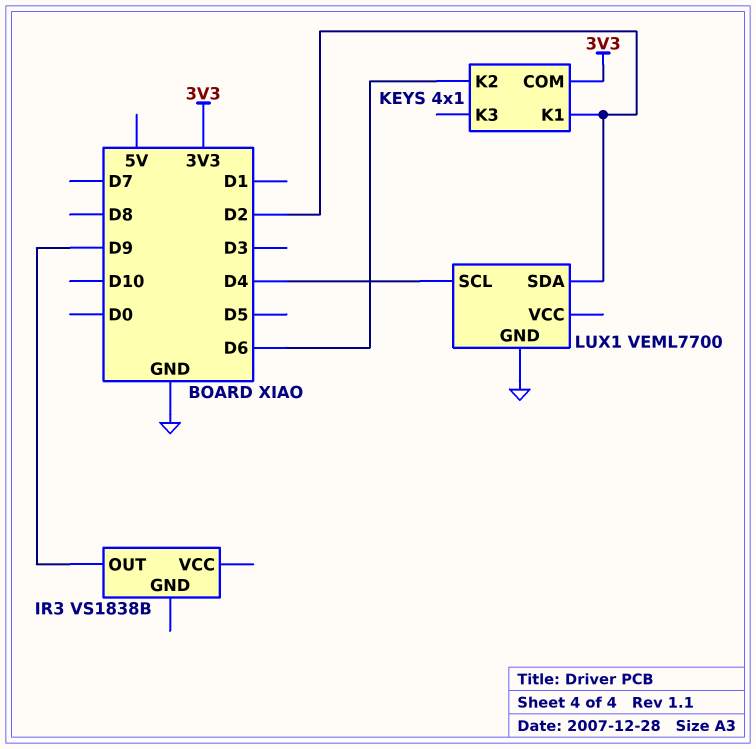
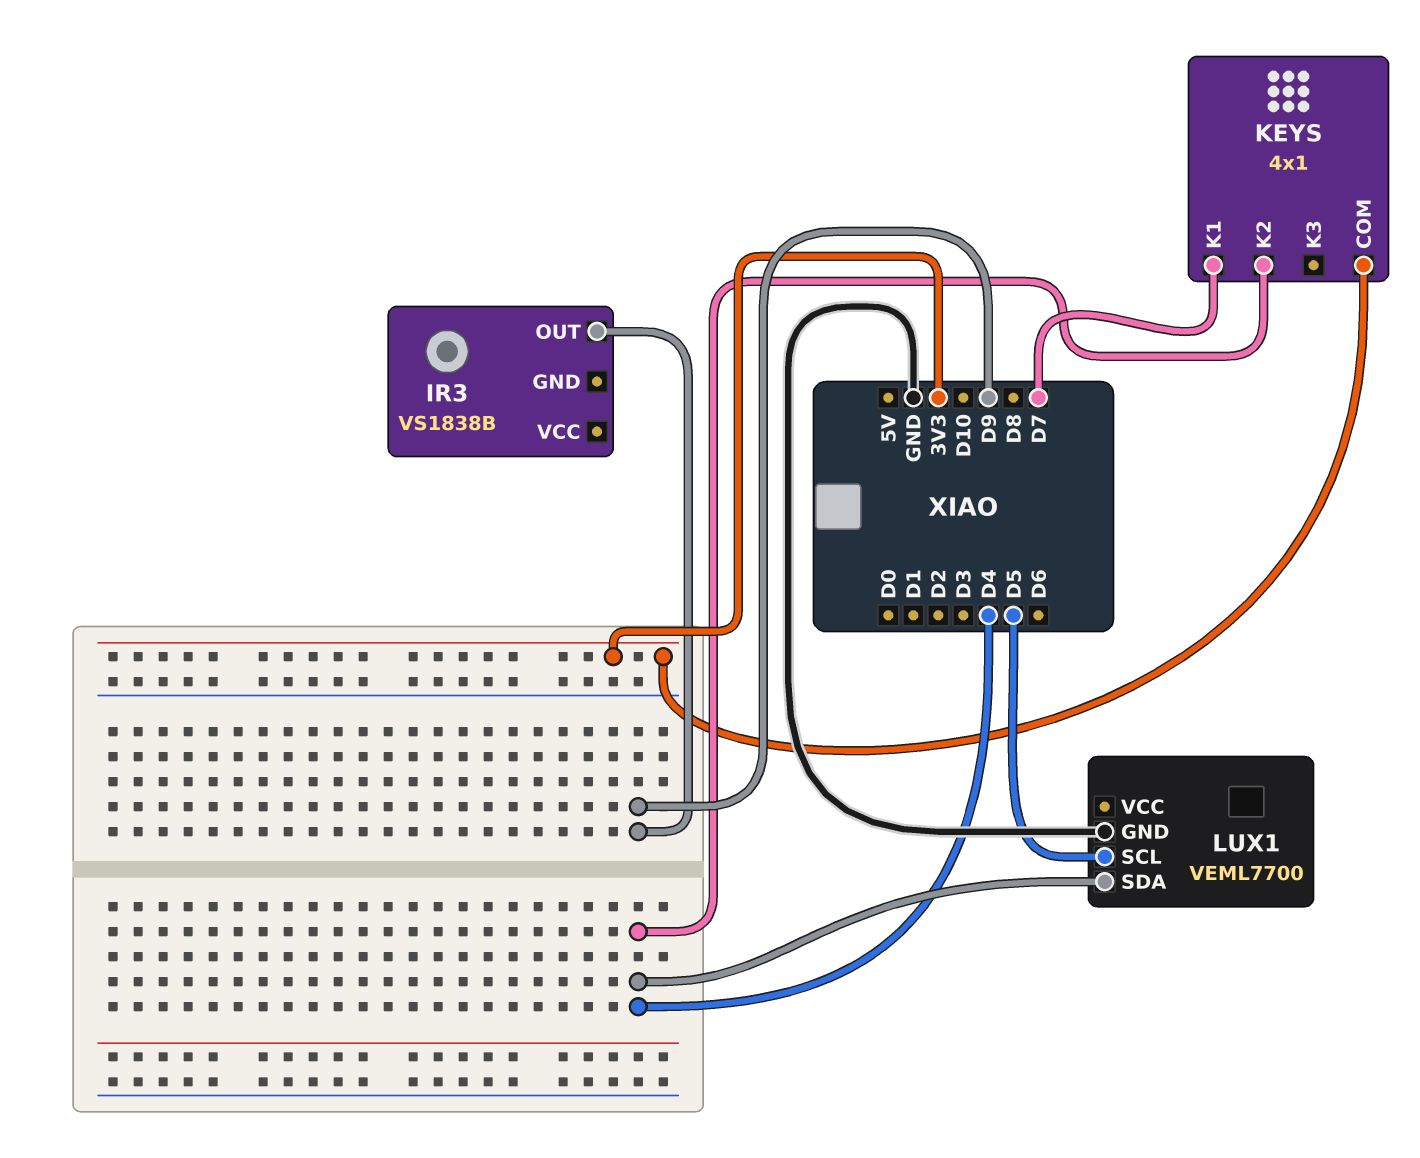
KEYS pin K1: D2 -> D7
KEYS pin K2: D6 -> D4
LUX1 pin SCL: D4 -> D5
LUX1 pin SDA: D2 -> D4

